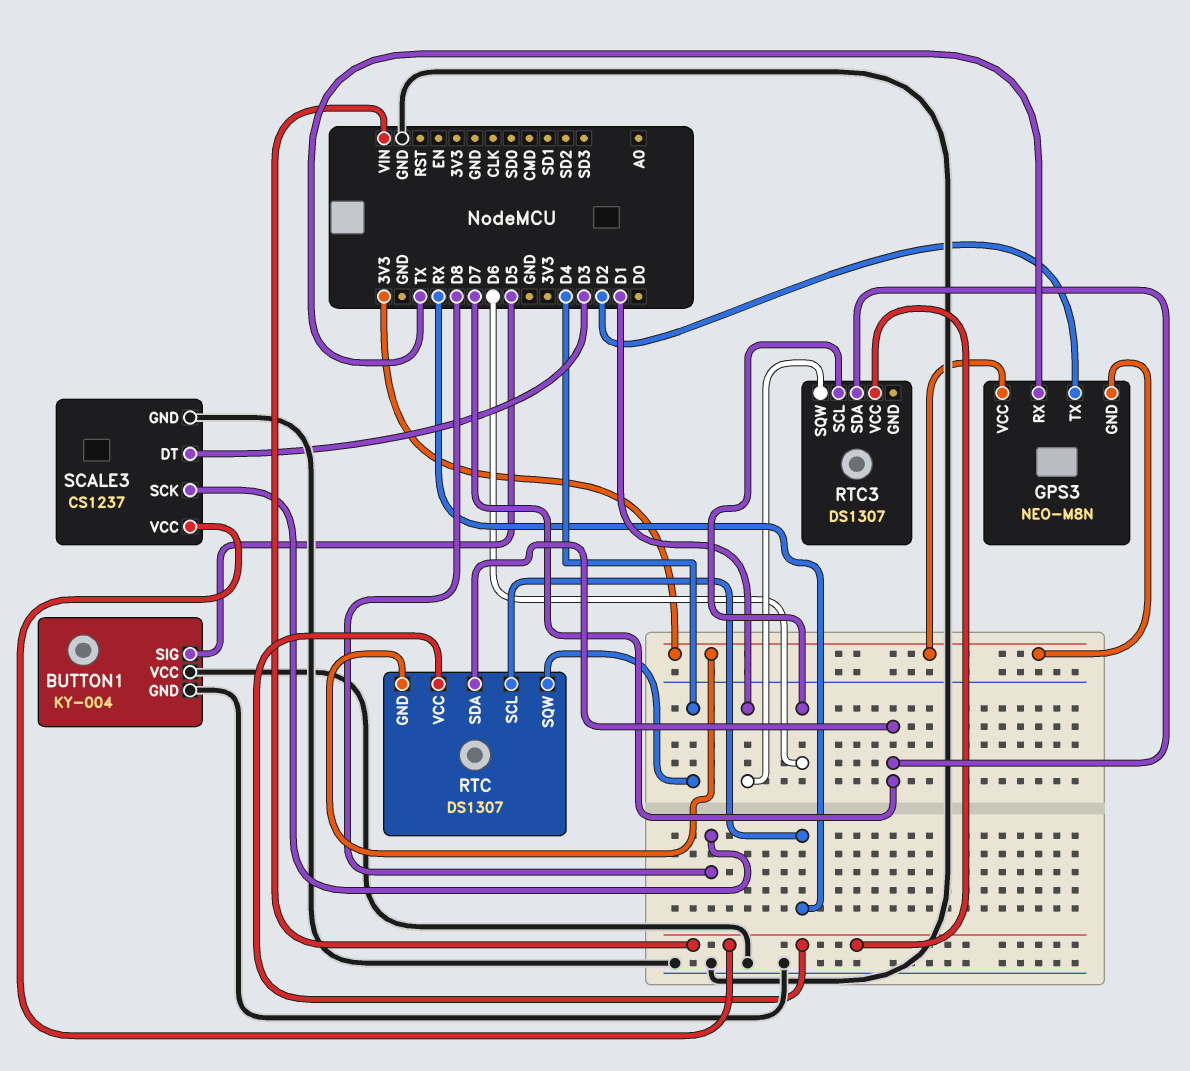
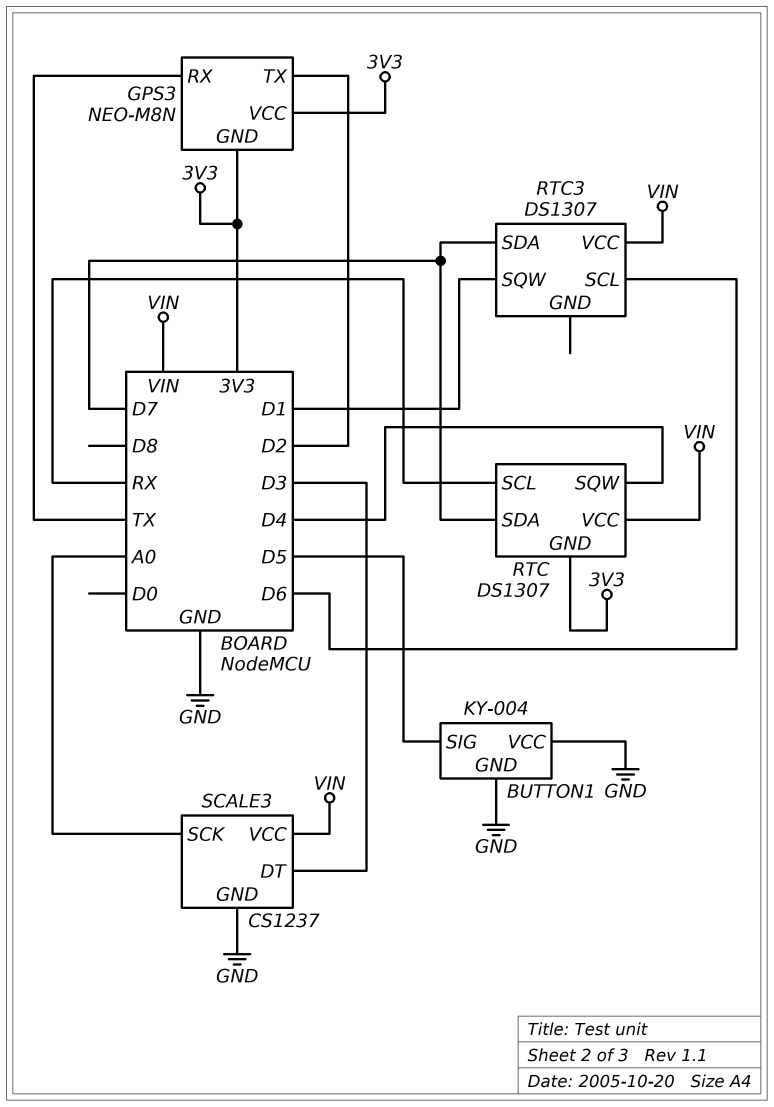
SCALE3 pin SCK: D8 -> A0

